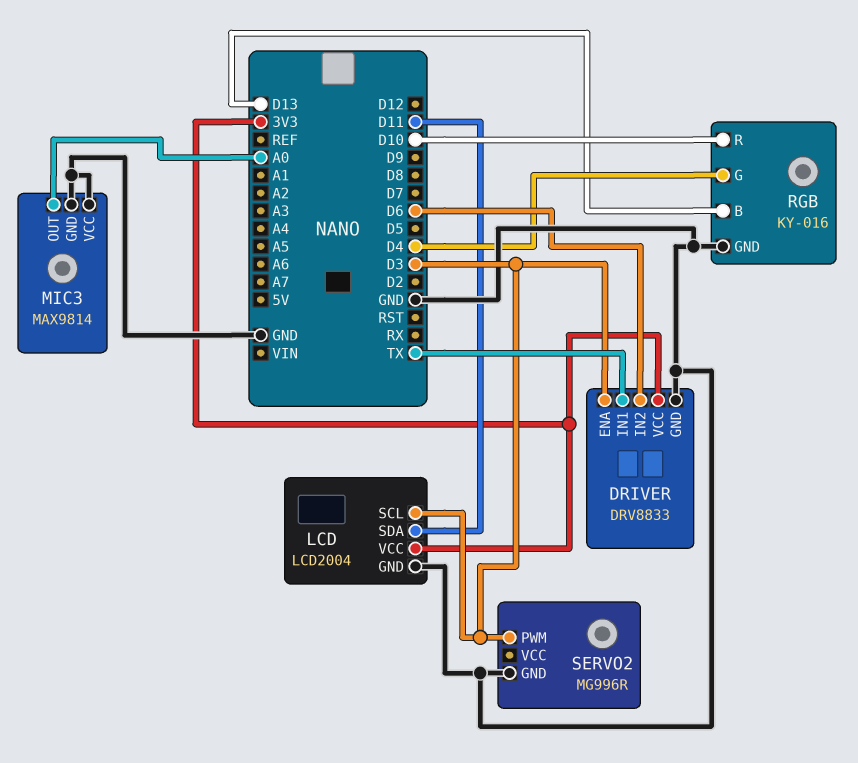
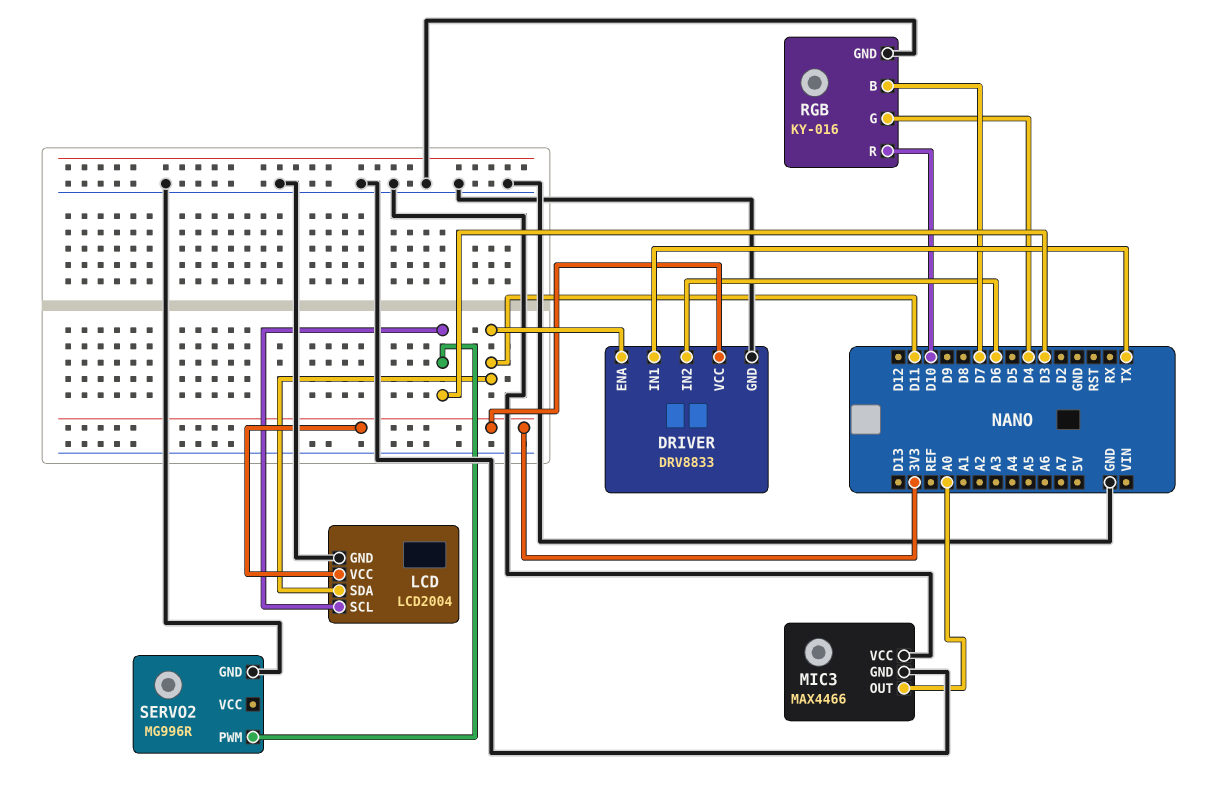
DRIVER pin ENA: D3 -> D11
MIC3: MAX9814 -> MAX4466
RGB pin B: D13 -> D7

